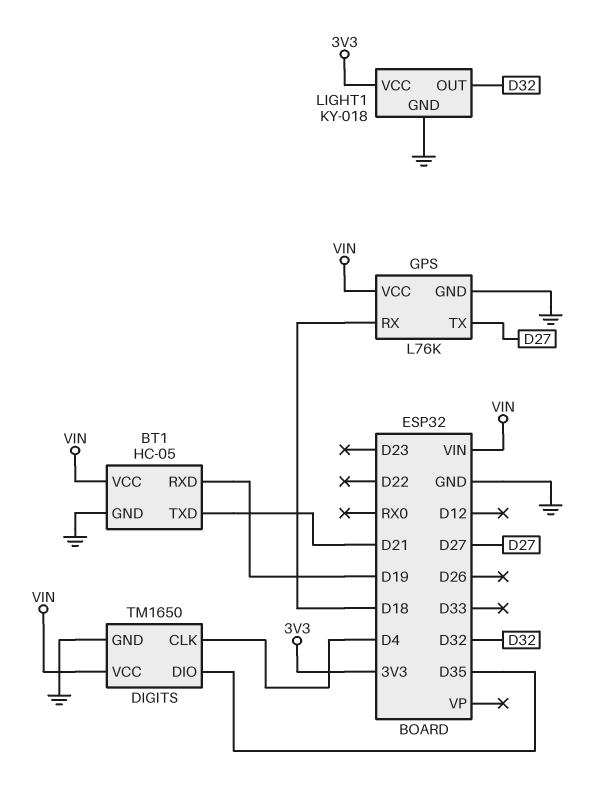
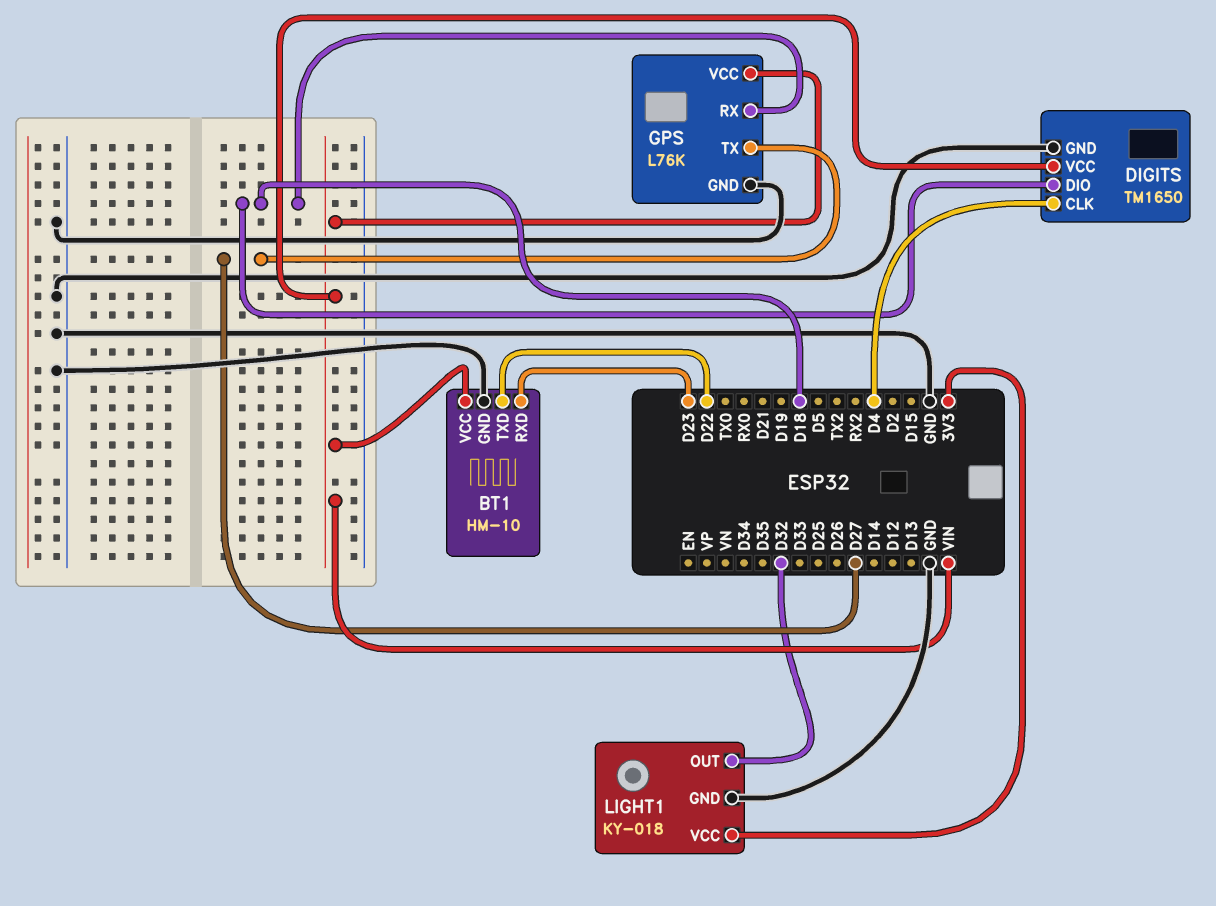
BT1: HC-05 -> HM-10
BT1 pin RXD: D19 -> D23
BT1 pin TXD: D21 -> D22
DIGITS pin DIO: D35 -> D18

